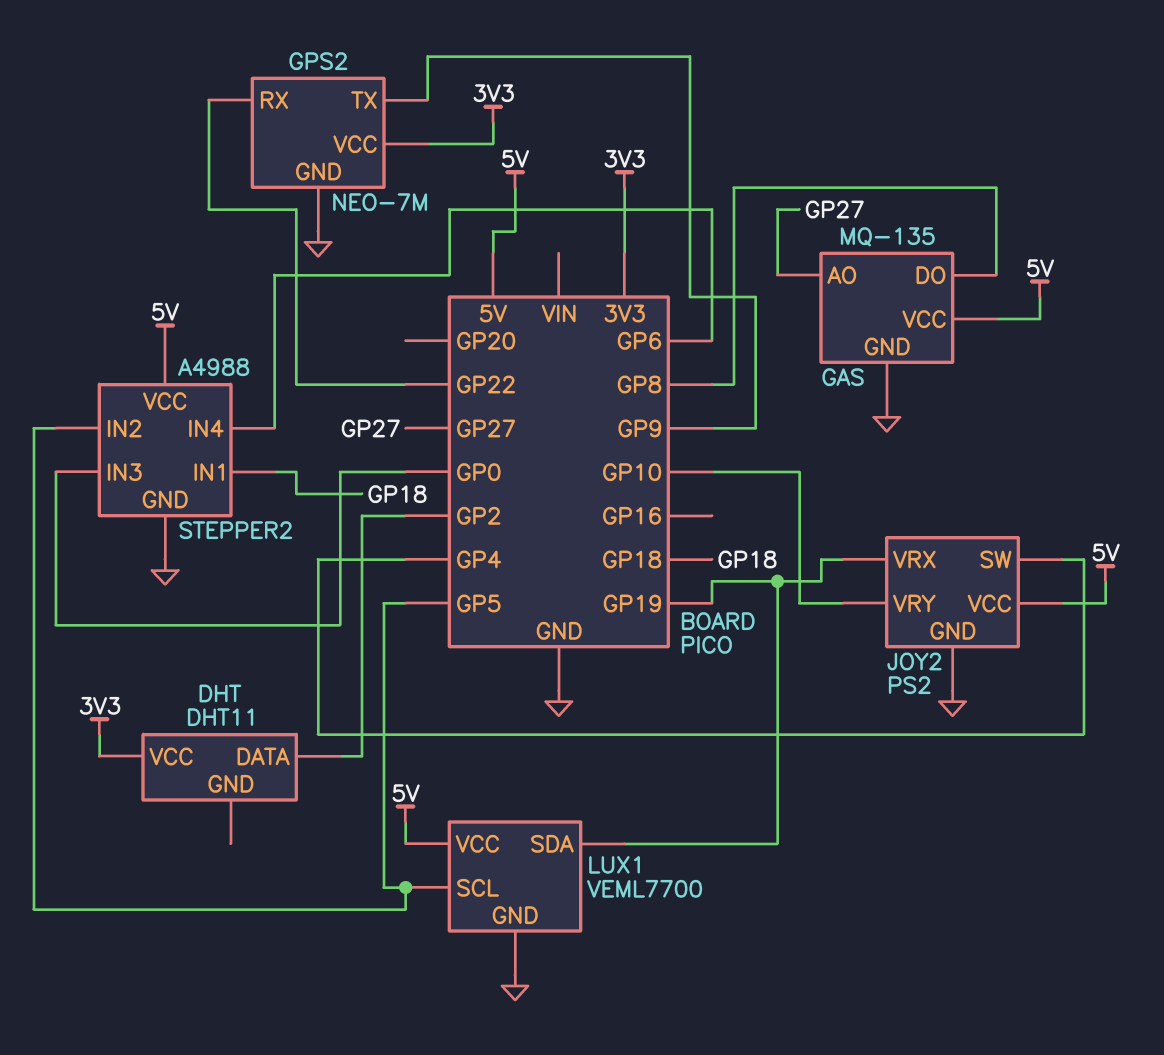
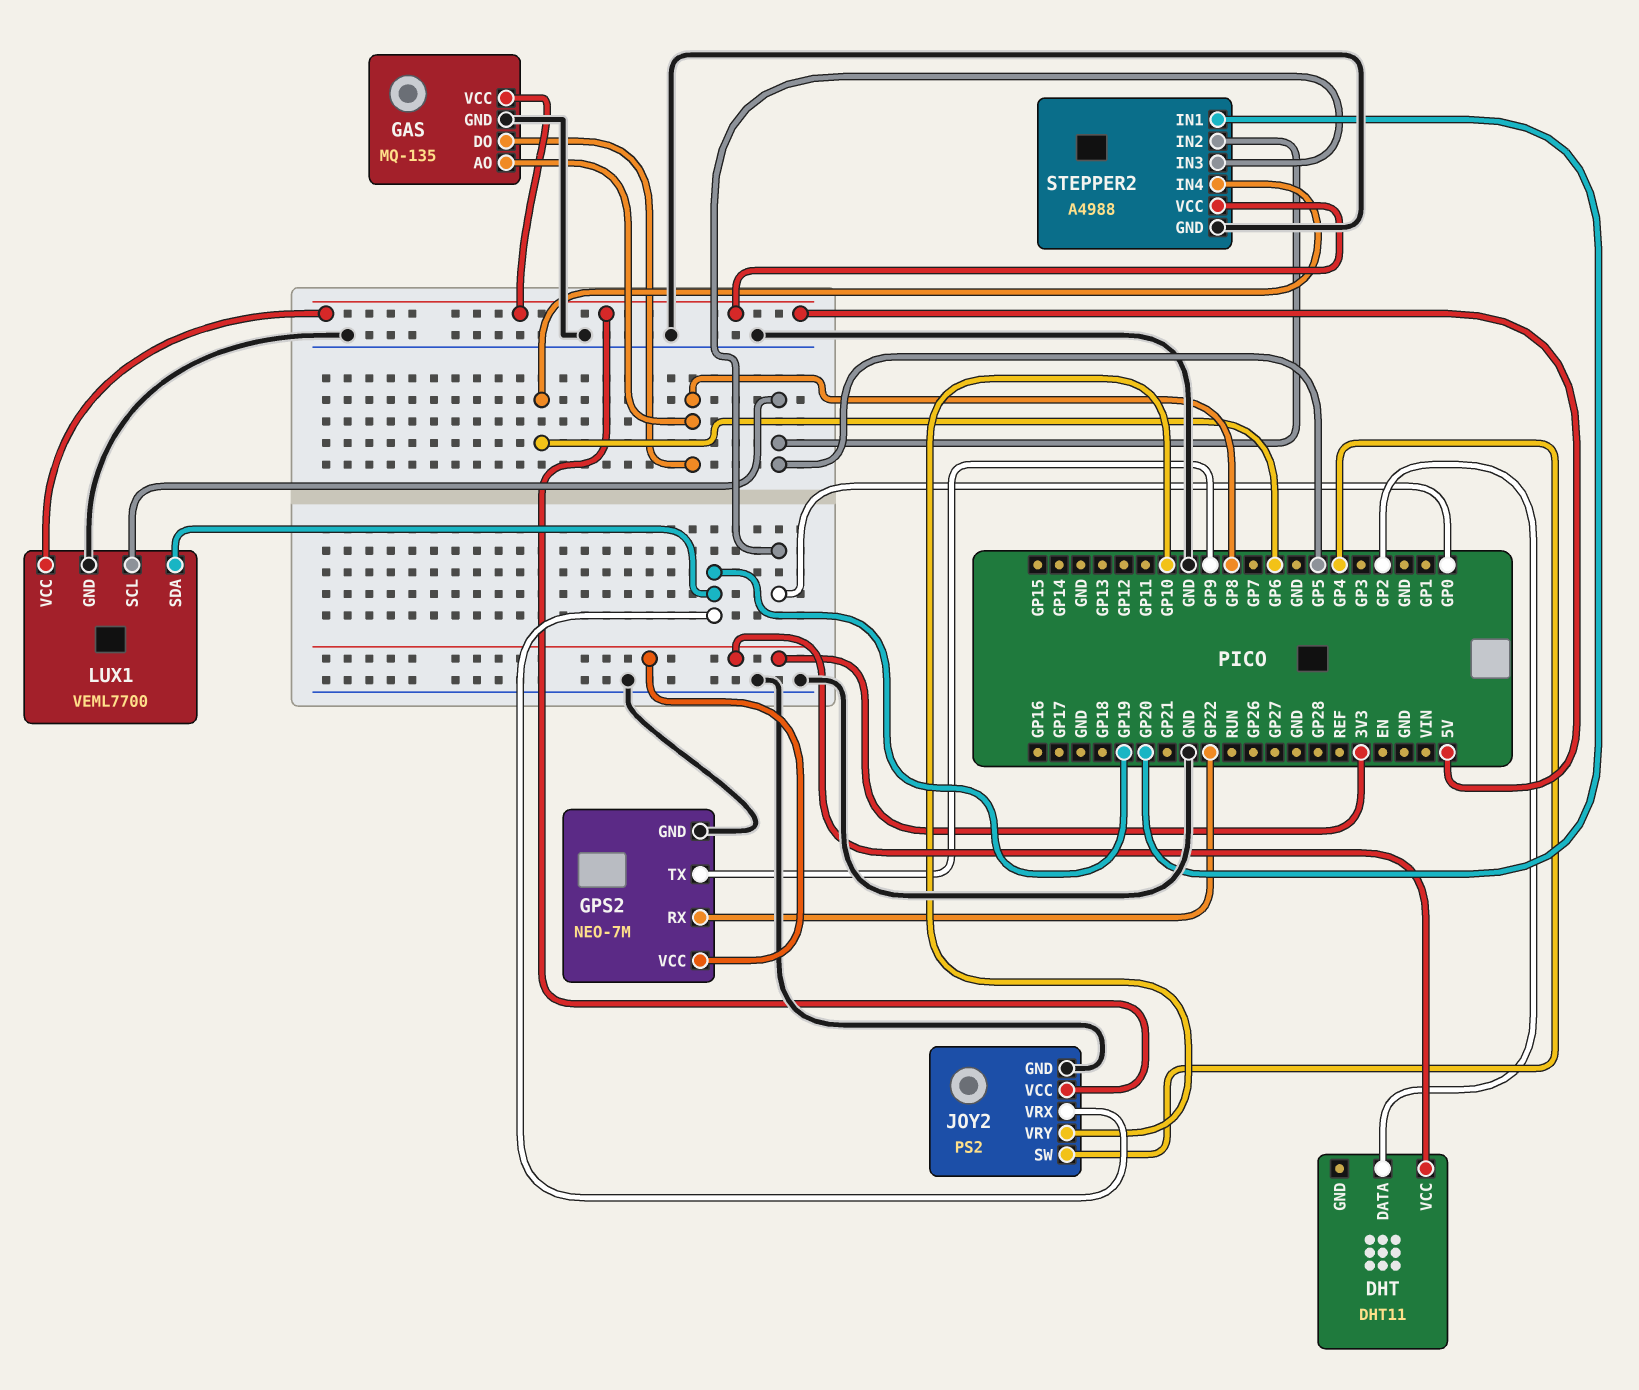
GAS pin AO: GP27 -> GP8
STEPPER2 pin IN1: GP18 -> GP20

